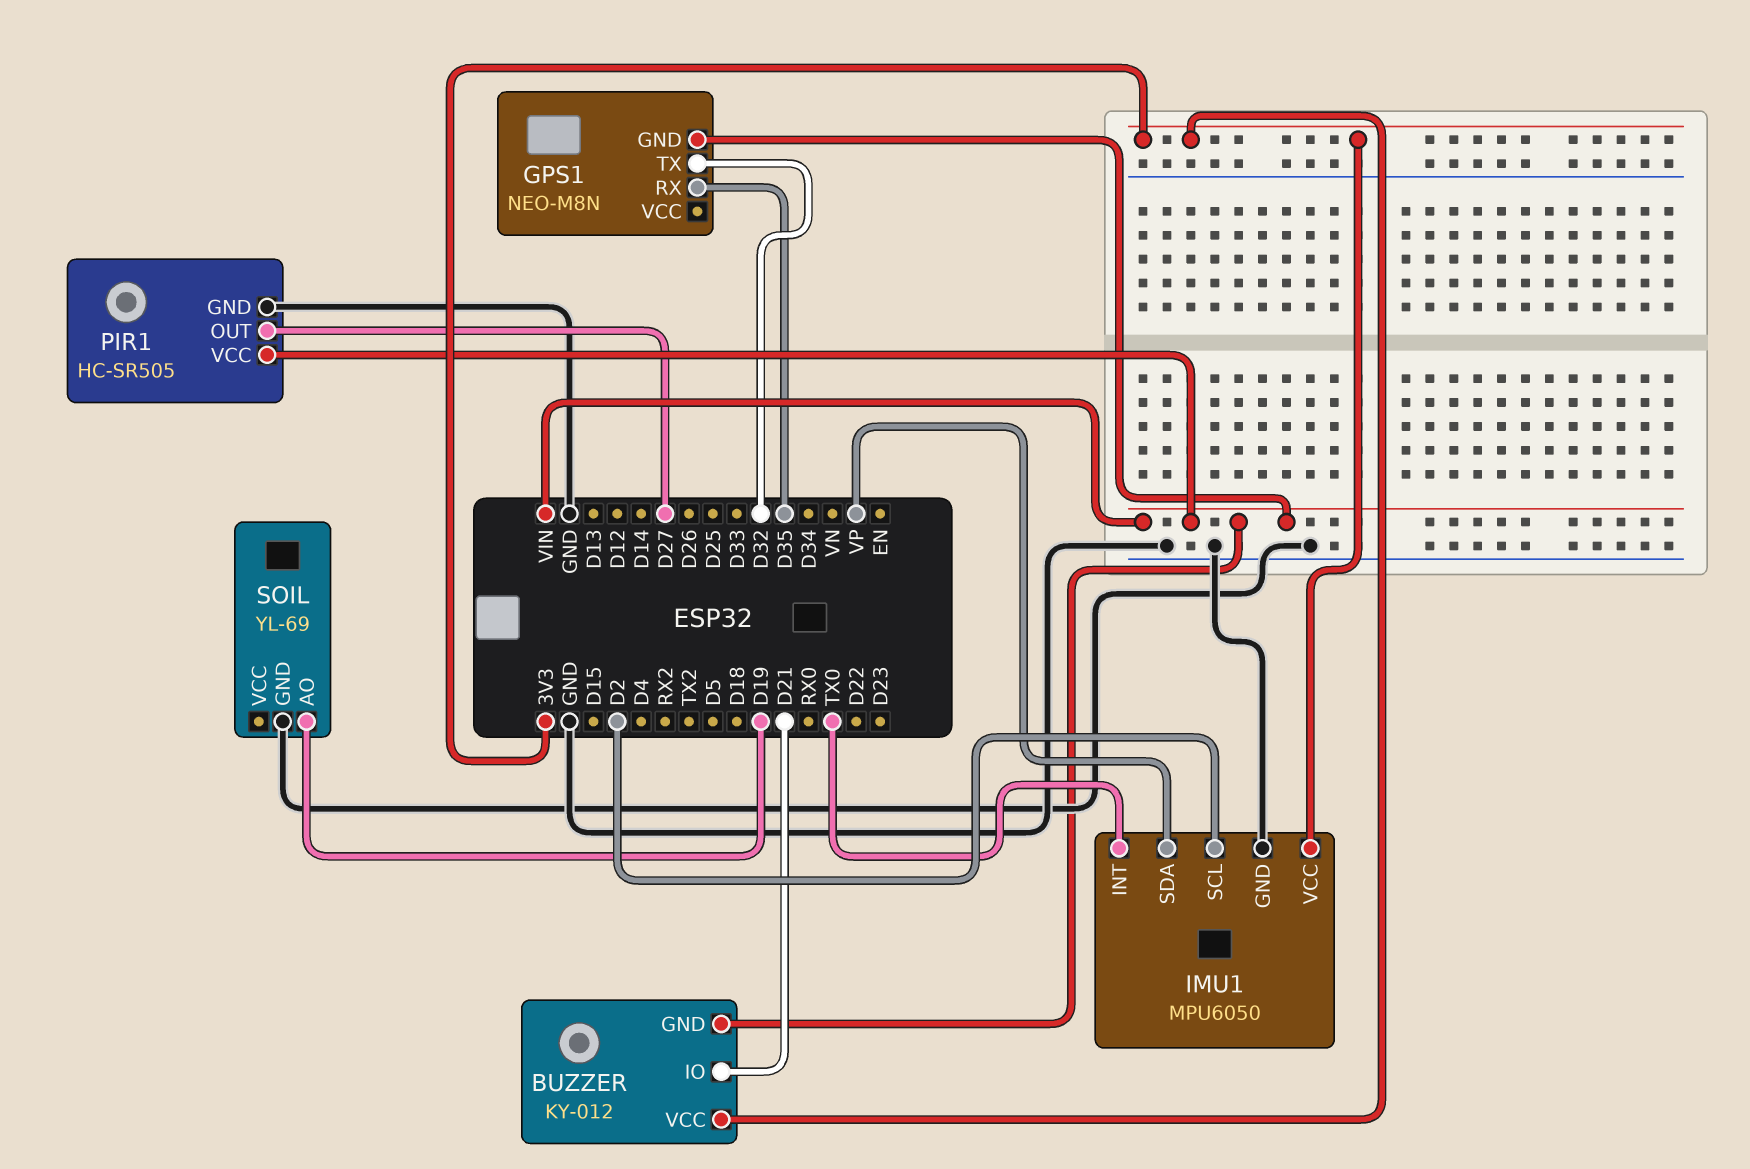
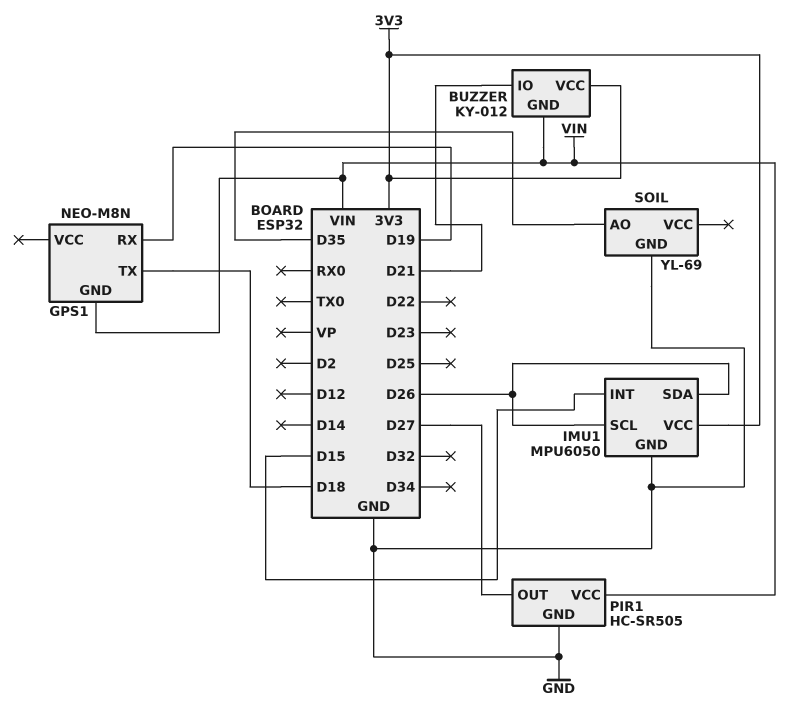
GPS1 pin RX: D35 -> D19
GPS1 pin TX: D32 -> D18
IMU1 pin INT: TX0 -> D15
IMU1 pin SCL: D2 -> D26
IMU1 pin SDA: VP -> D26
SOIL pin AO: D19 -> D35

